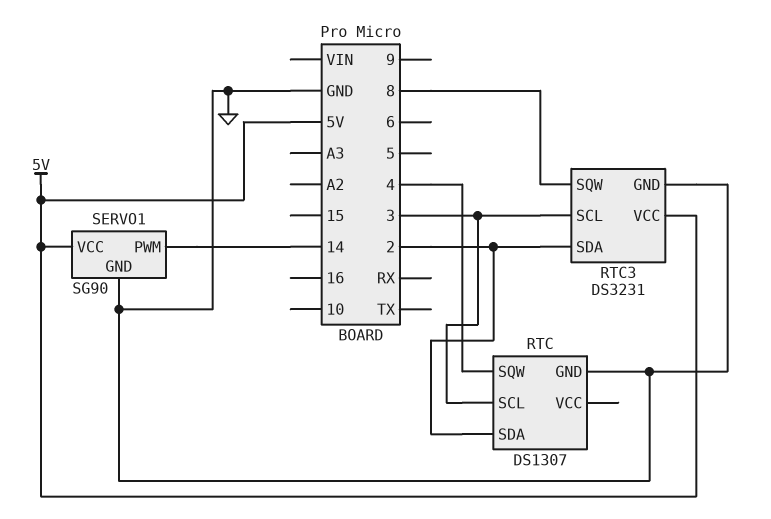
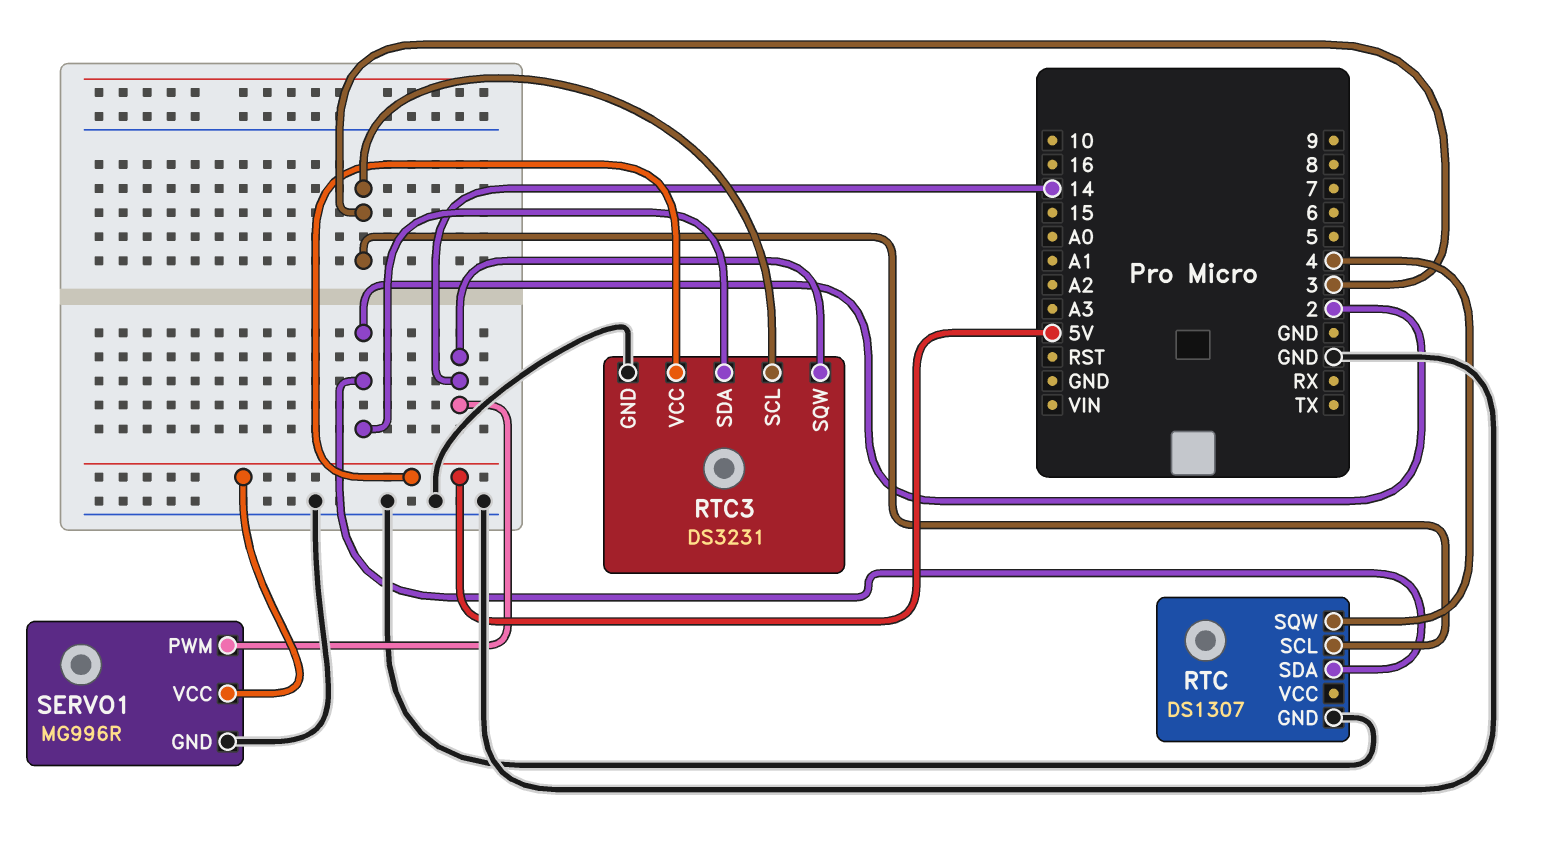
RTC3 pin SQW: 8 -> 14
SERVO1: SG90 -> MG996R

